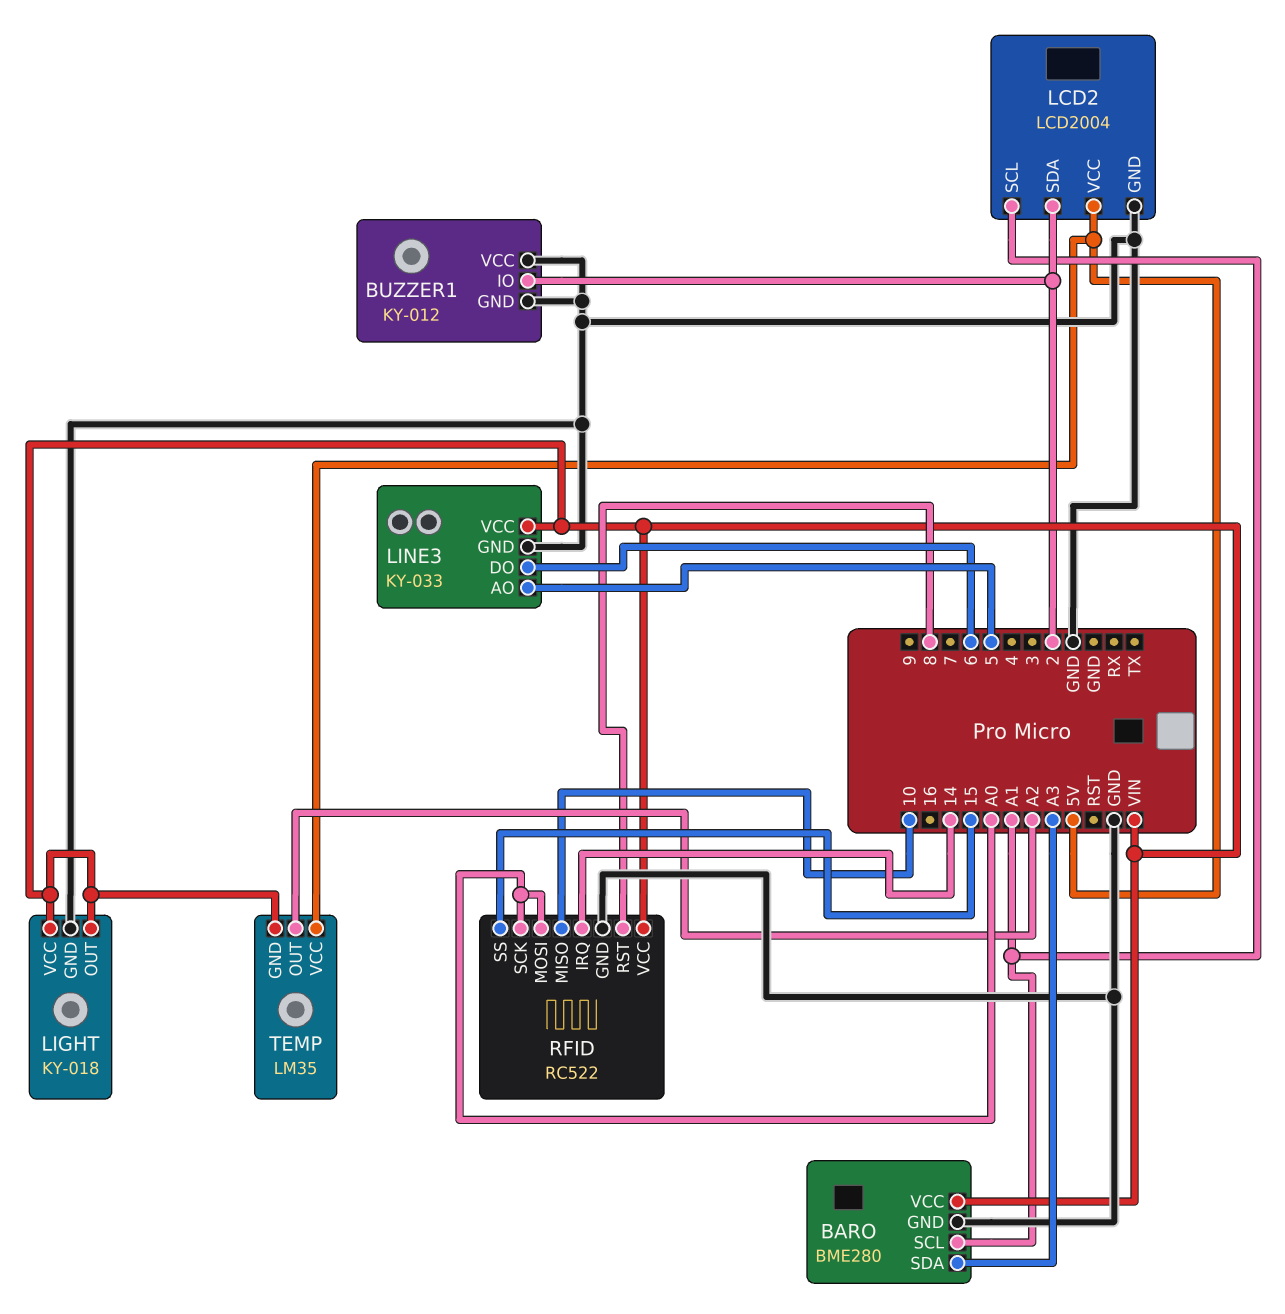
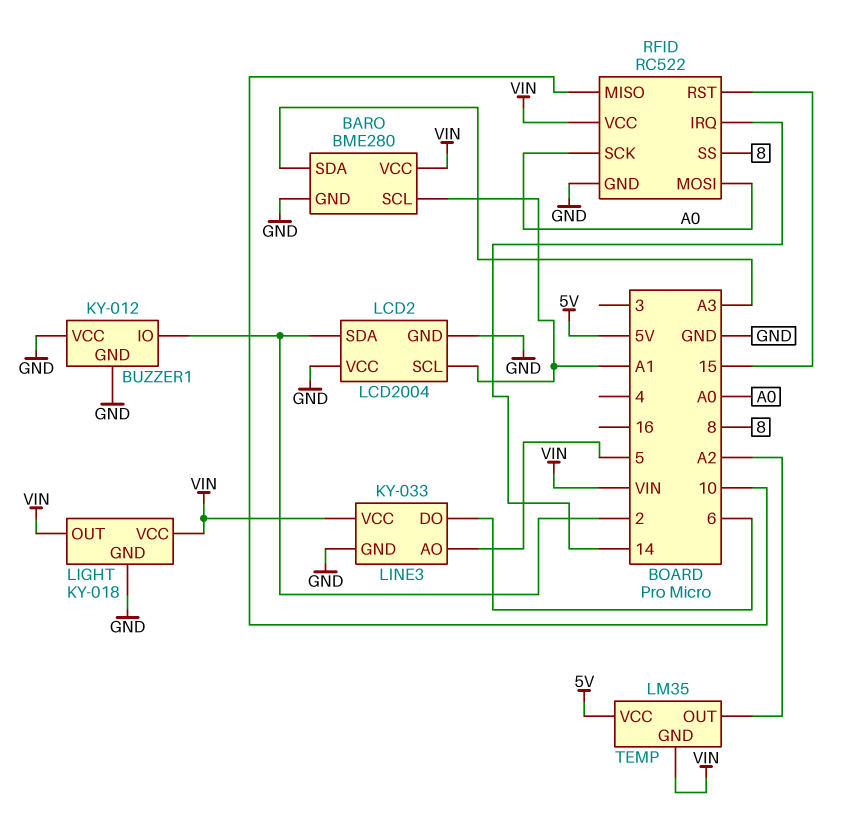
LCD2 pin VCC: 5V -> GND
RFID pin RST: 8 -> 15
RFID pin SS: 15 -> 8

